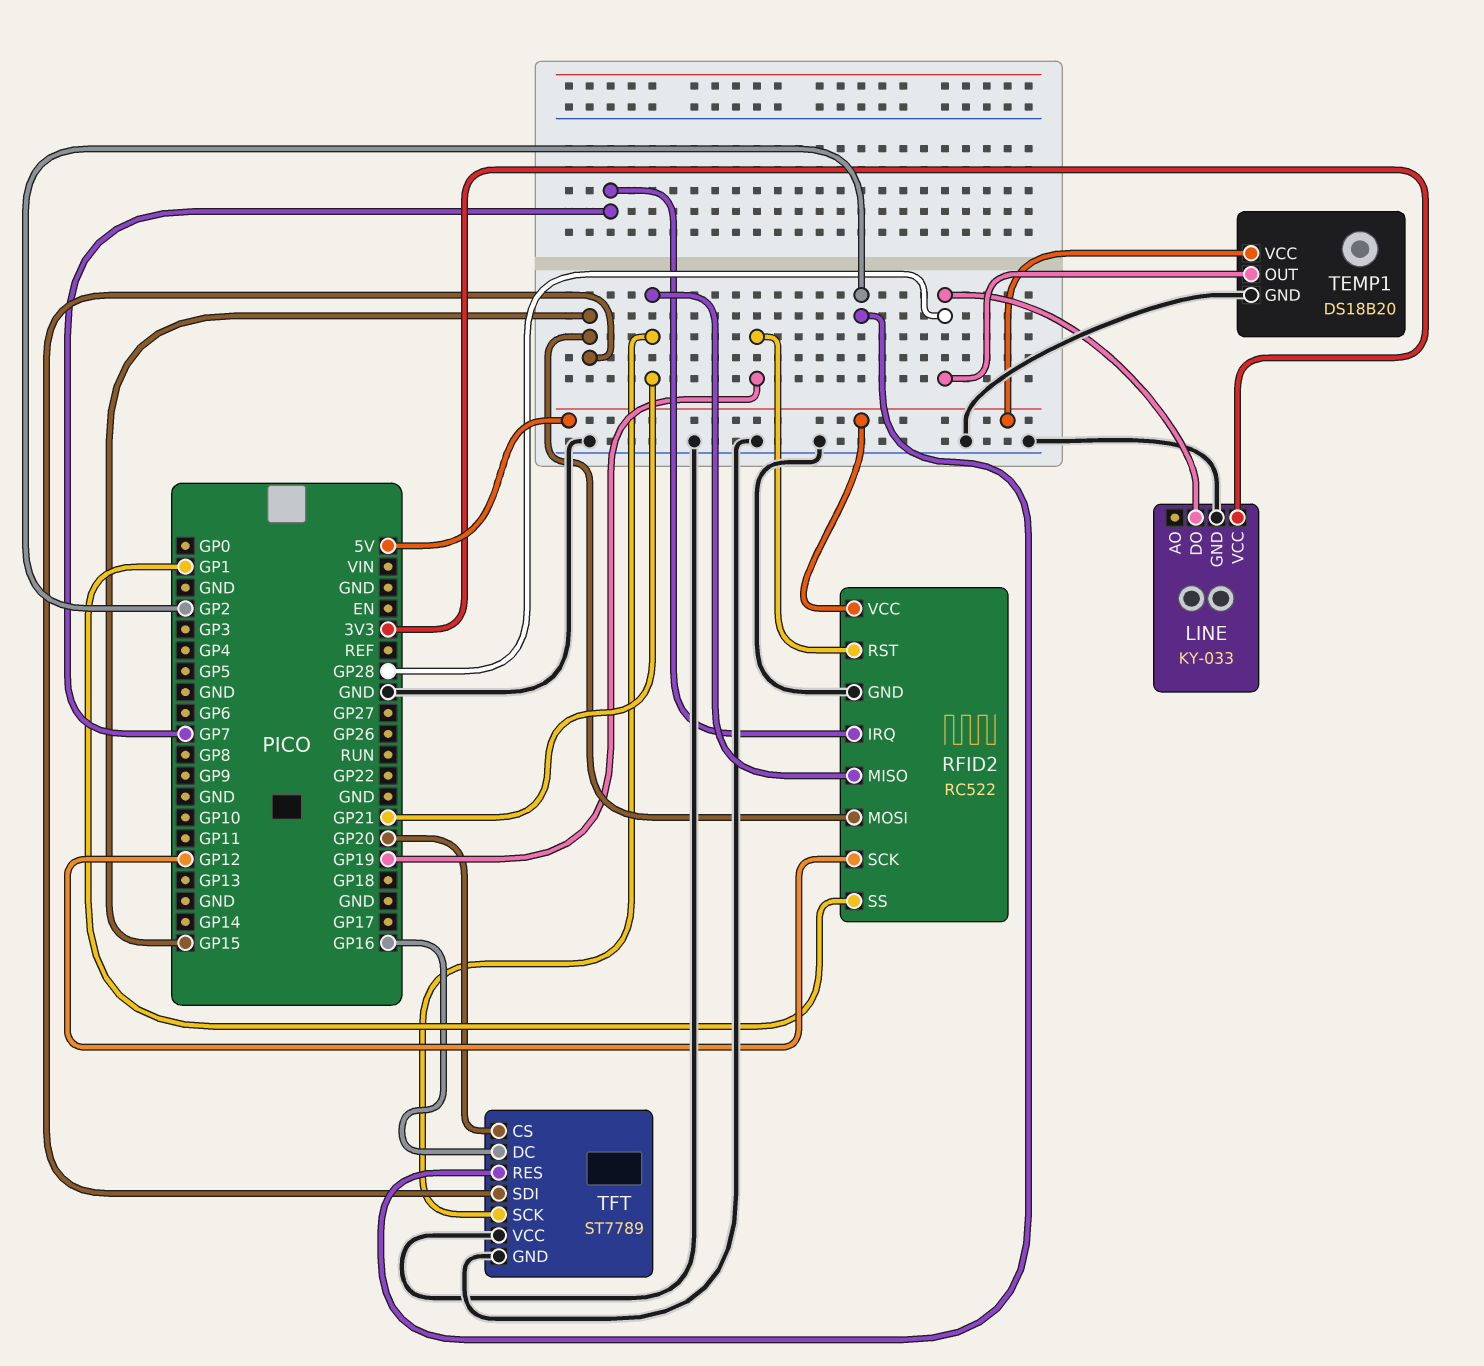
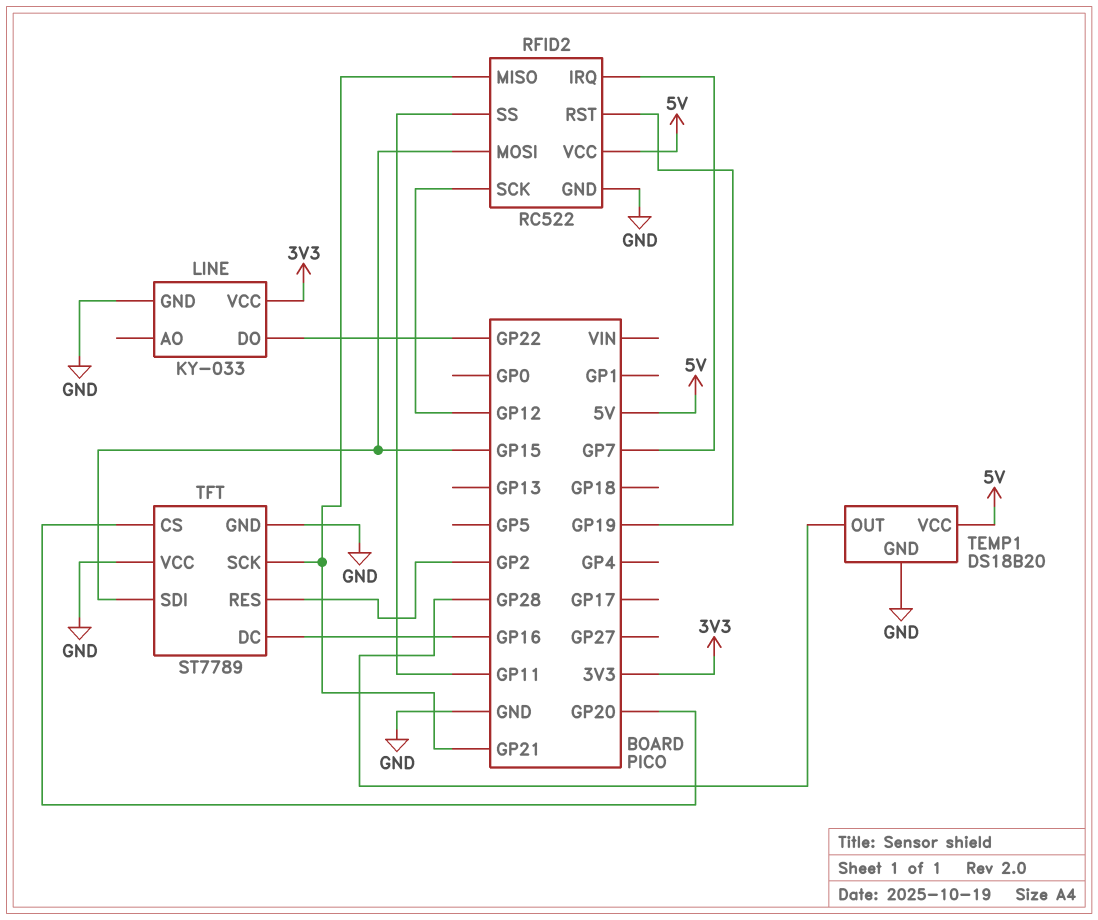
LINE pin DO: GP28 -> GP22
RFID2 pin SS: GP1 -> GP11

